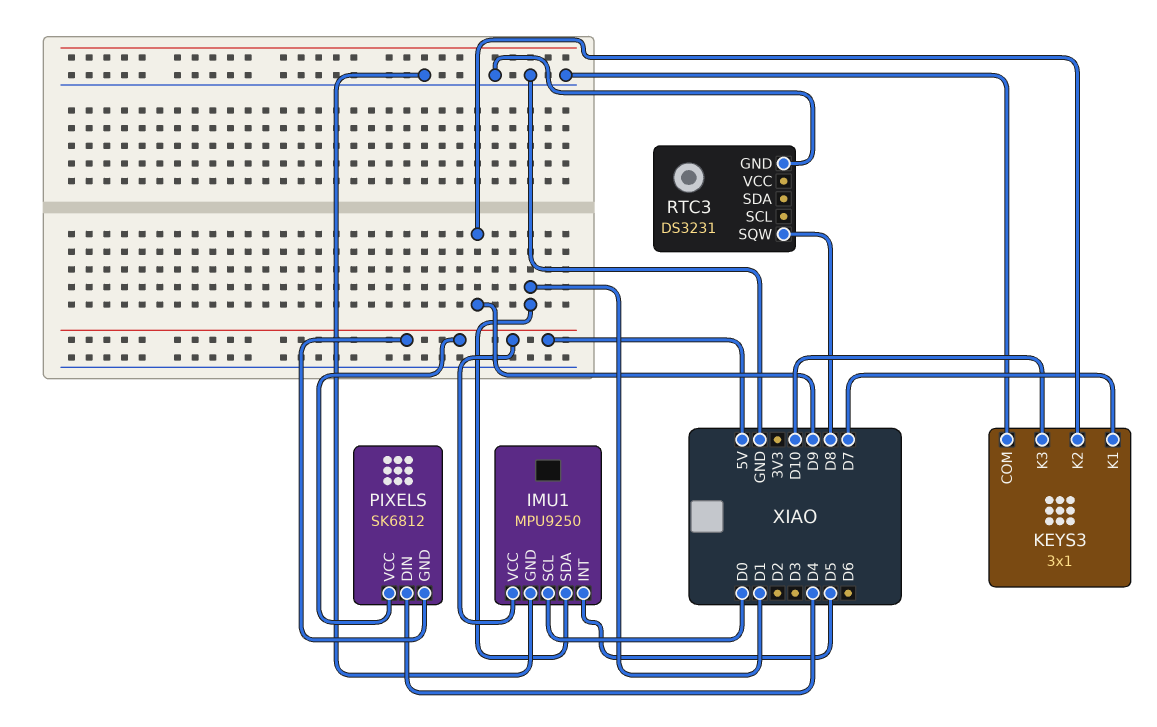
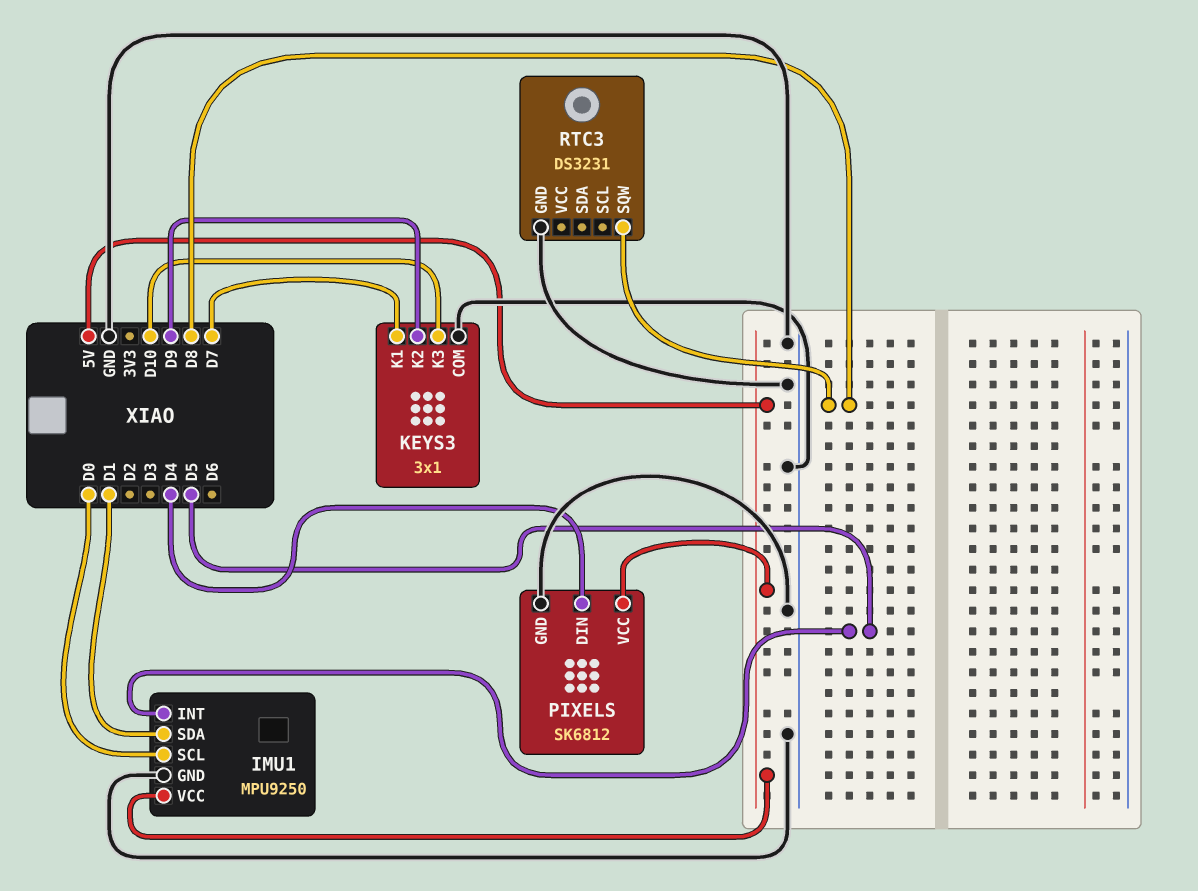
PIXELS pin GND: 5V -> GND

